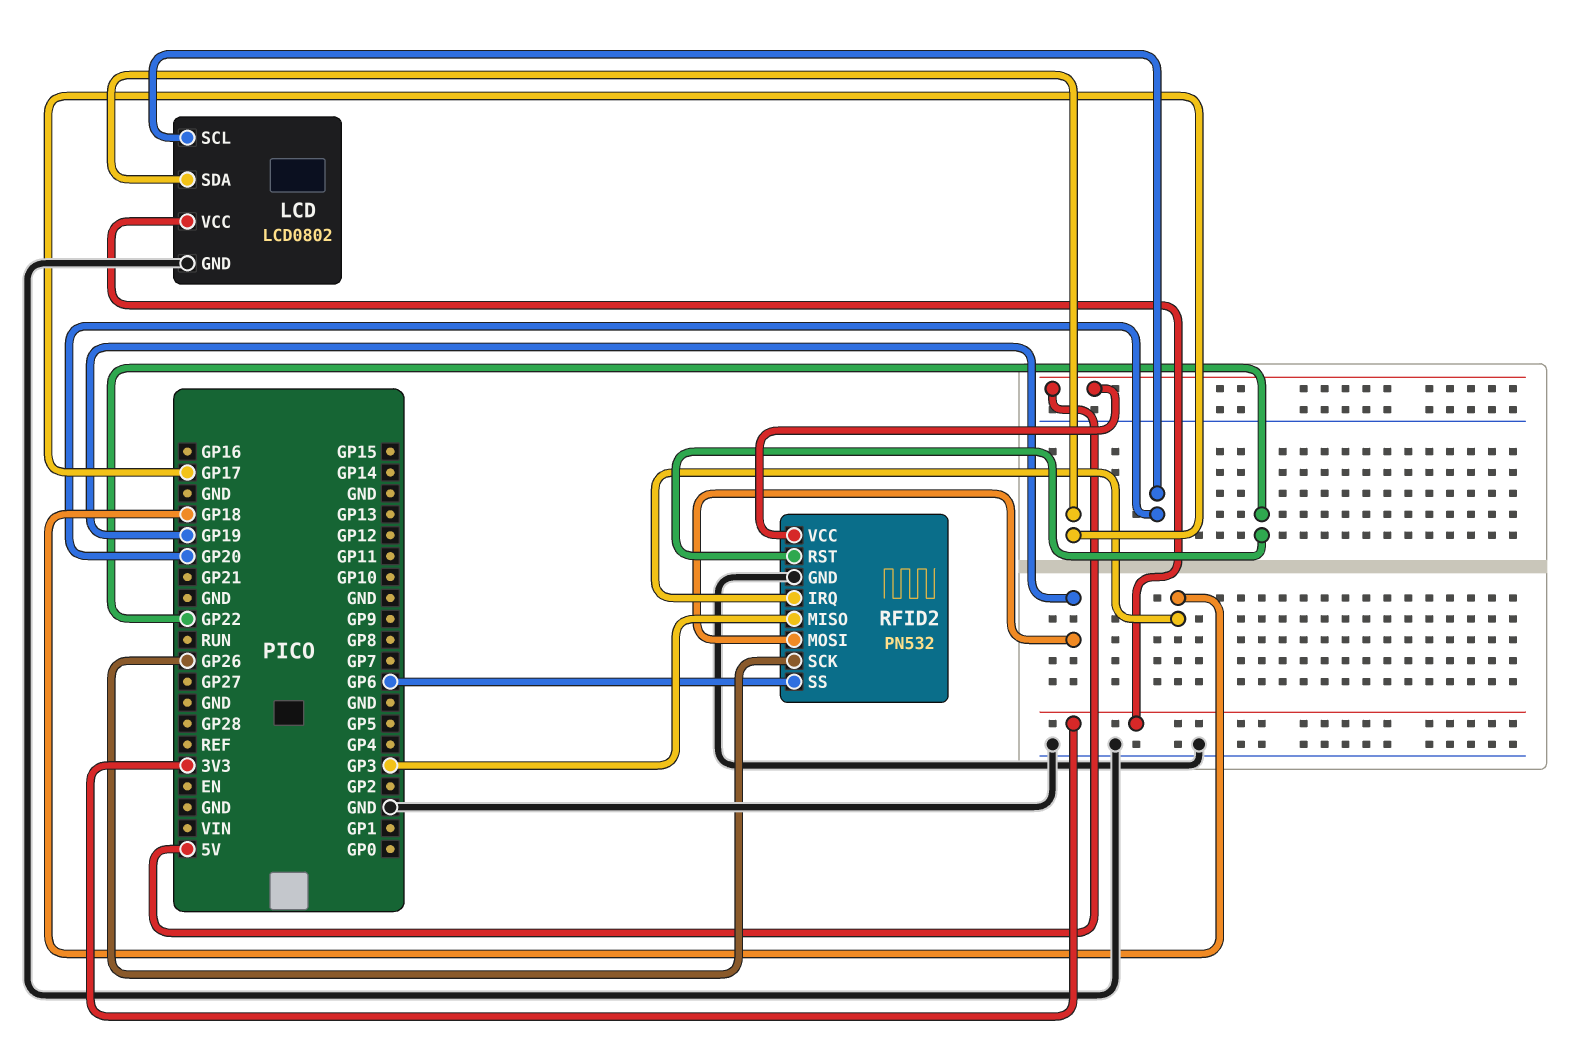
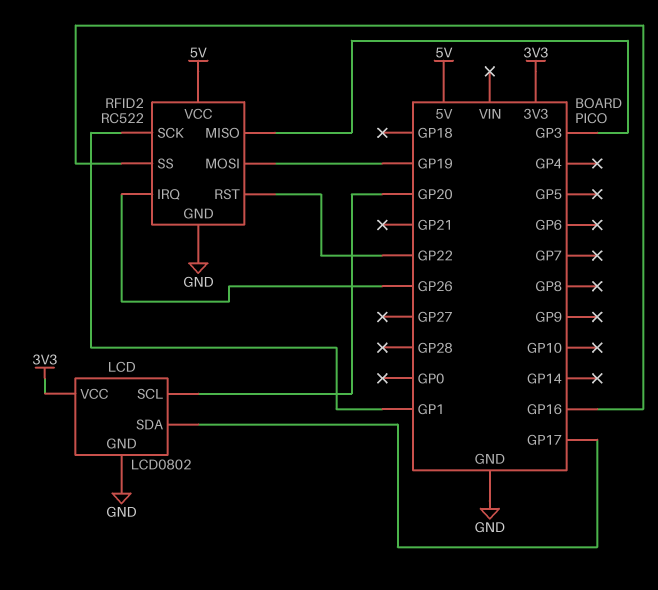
RFID2: PN532 -> RC522
RFID2 pin IRQ: GP18 -> GP26
RFID2 pin SCK: GP26 -> GP1
RFID2 pin SS: GP6 -> GP16

